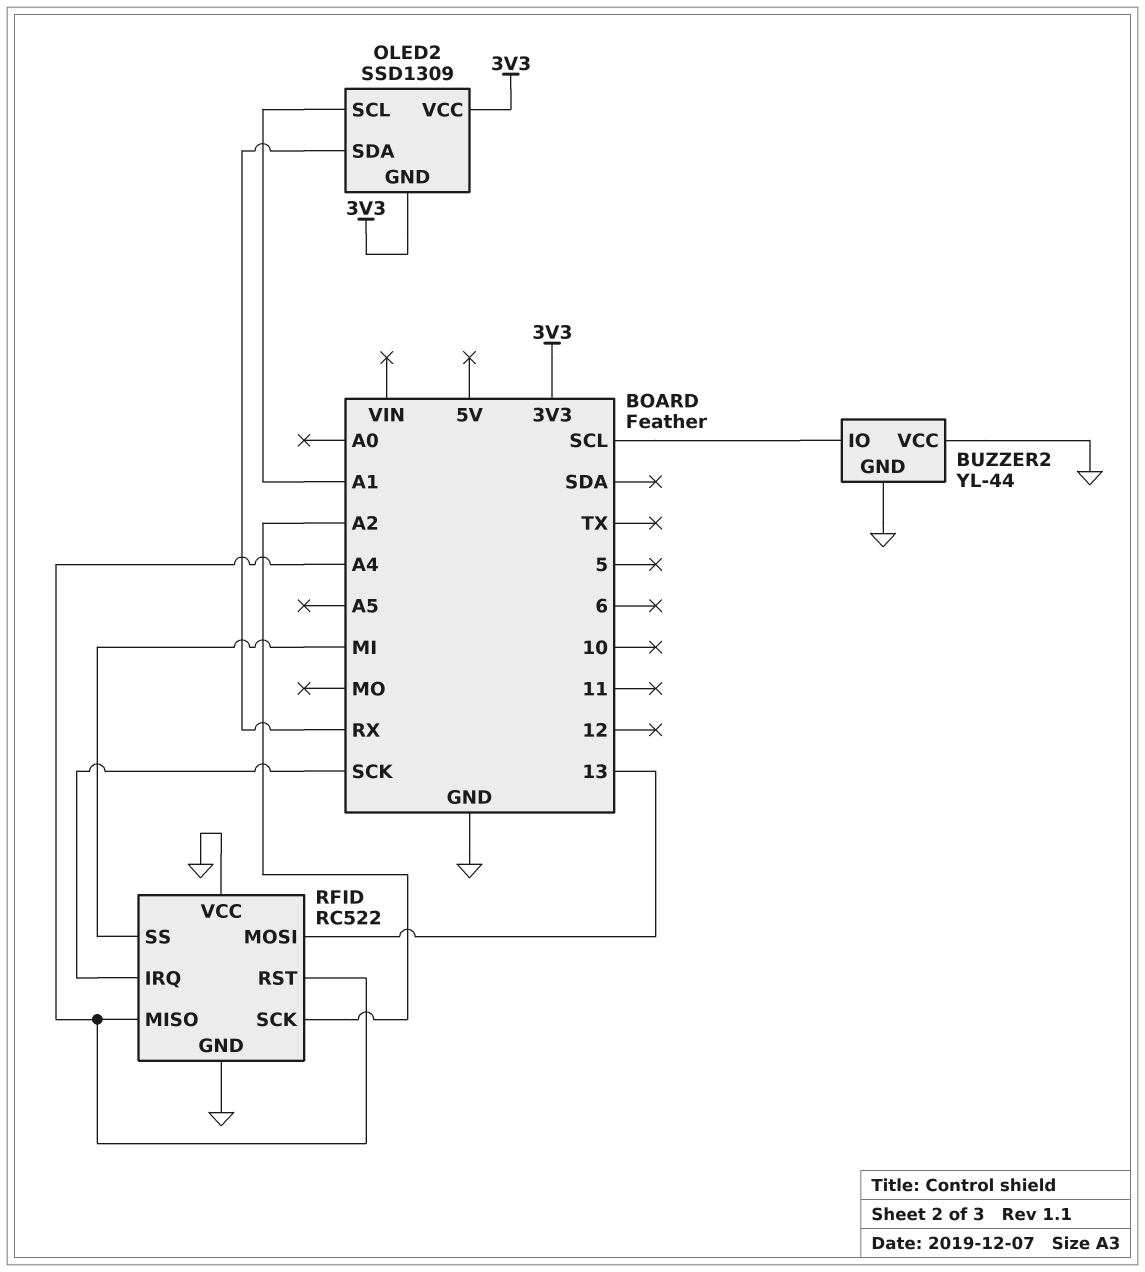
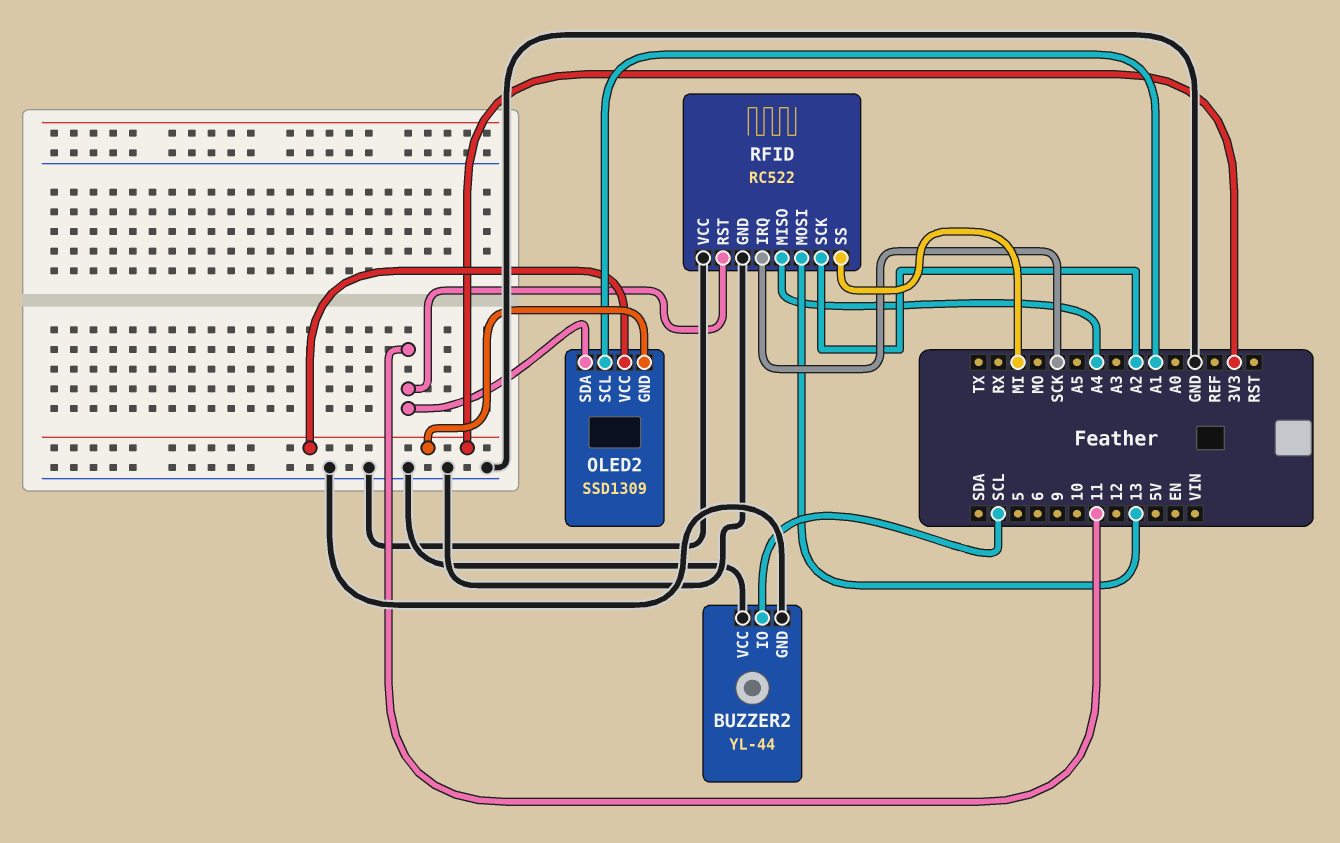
OLED2 pin SDA: RX -> 11
RFID pin RST: A4 -> 11

